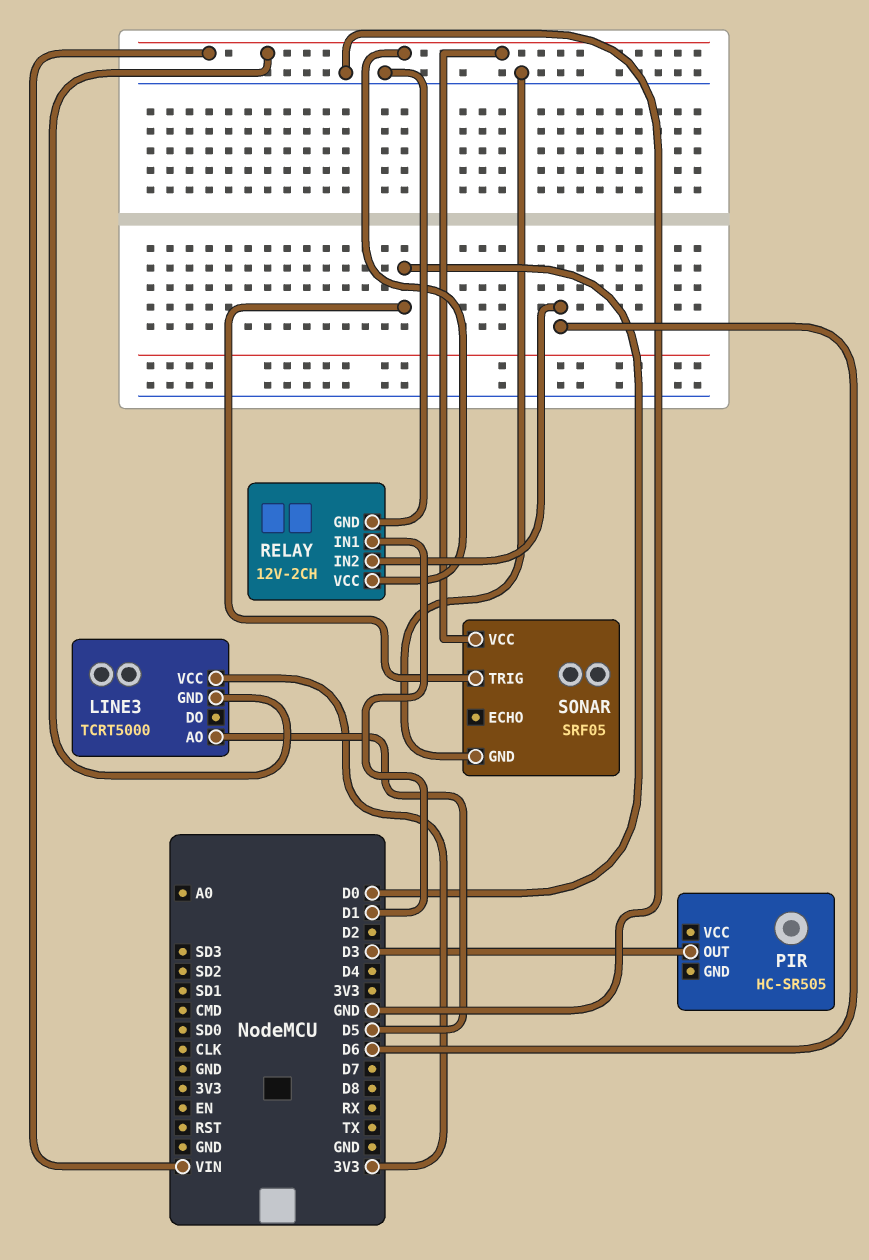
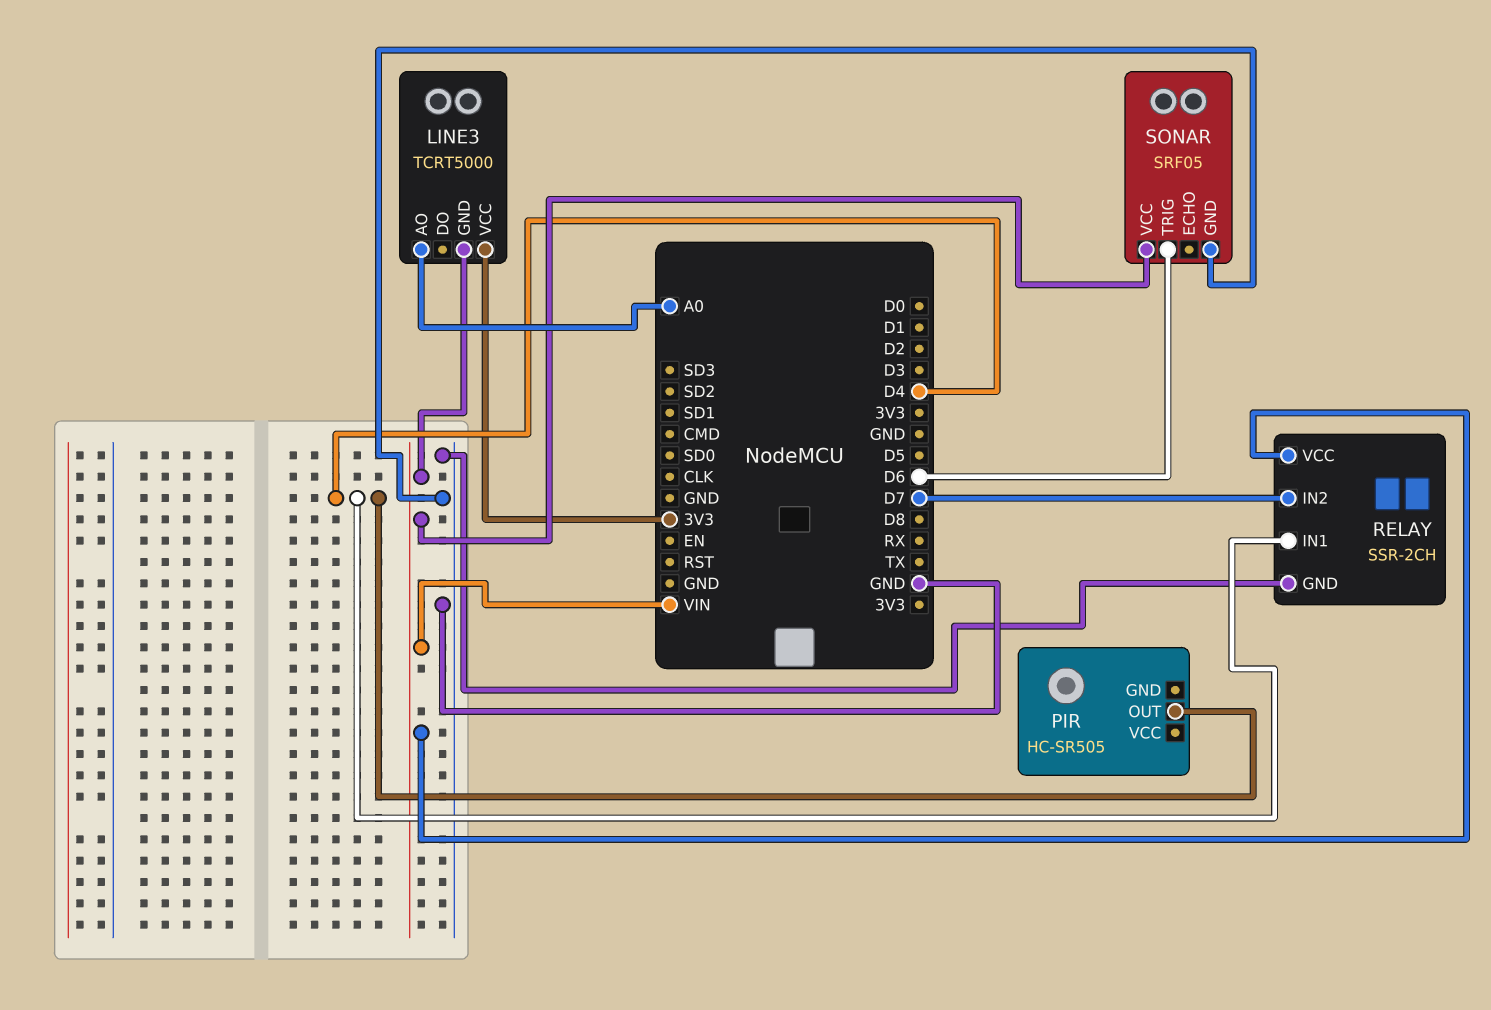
LINE3 pin AO: D5 -> A0
PIR pin OUT: D3 -> D4
RELAY: 12V-2CH -> SSR-2CH
RELAY pin IN1: D1 -> D4
RELAY pin IN2: D6 -> D7
SONAR pin TRIG: D0 -> D6

